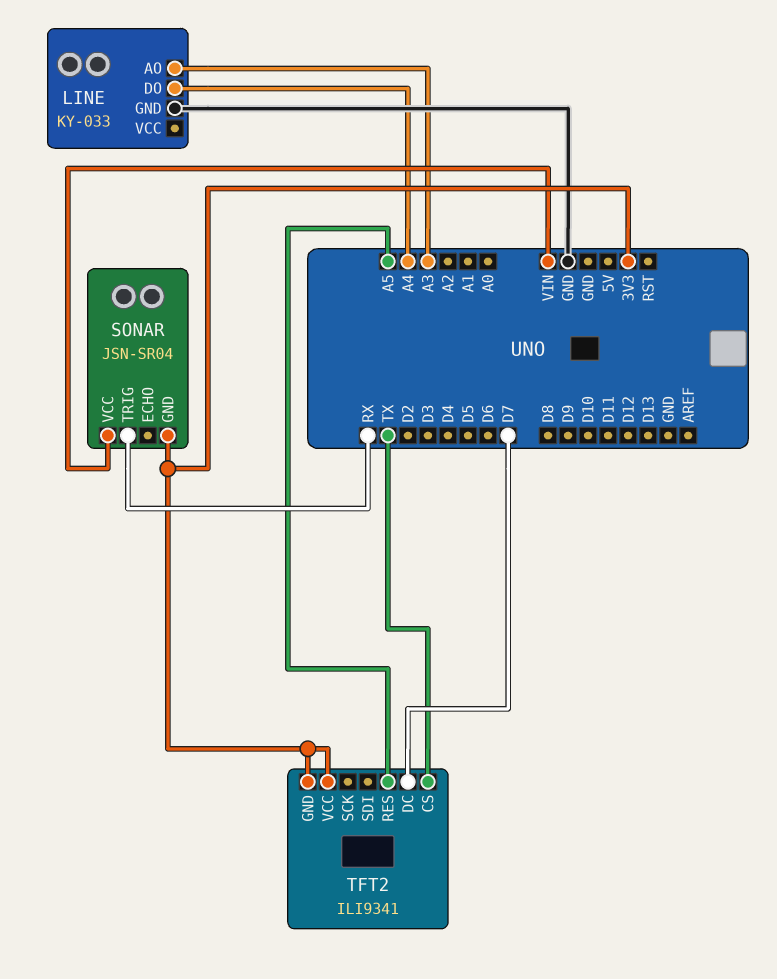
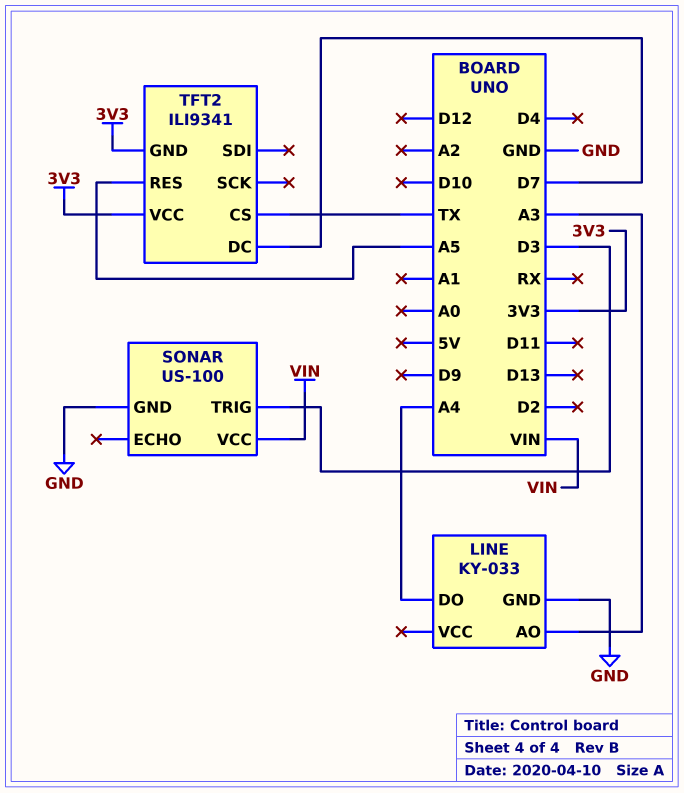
SONAR: JSN-SR04 -> US-100
SONAR pin GND: 3V3 -> GND
SONAR pin TRIG: RX -> D3

